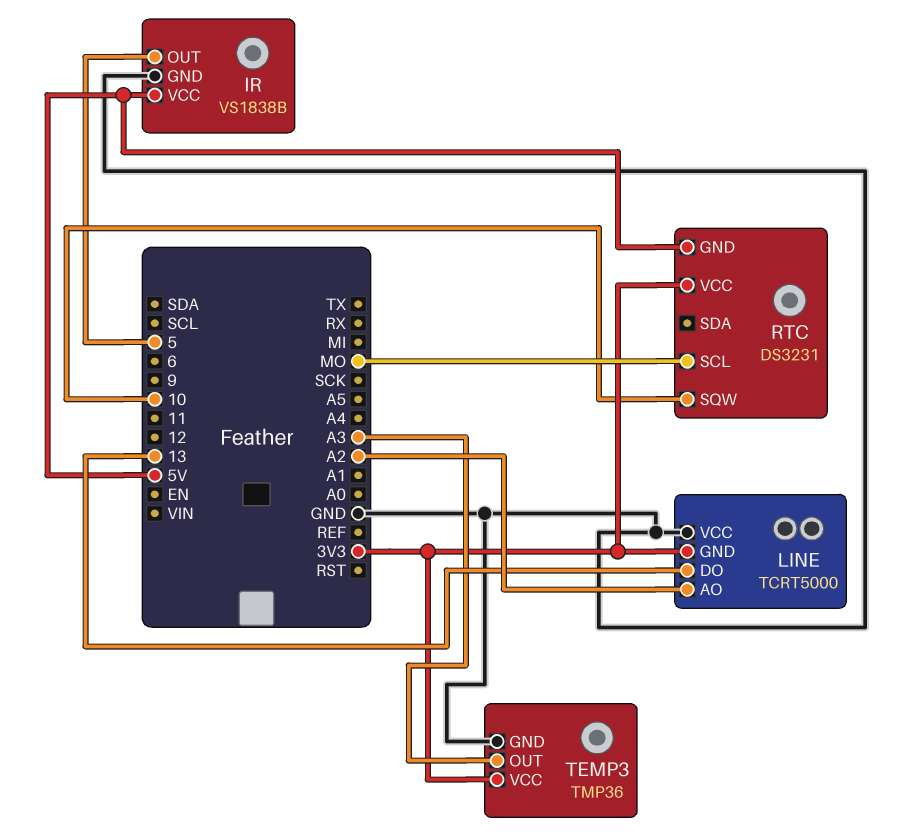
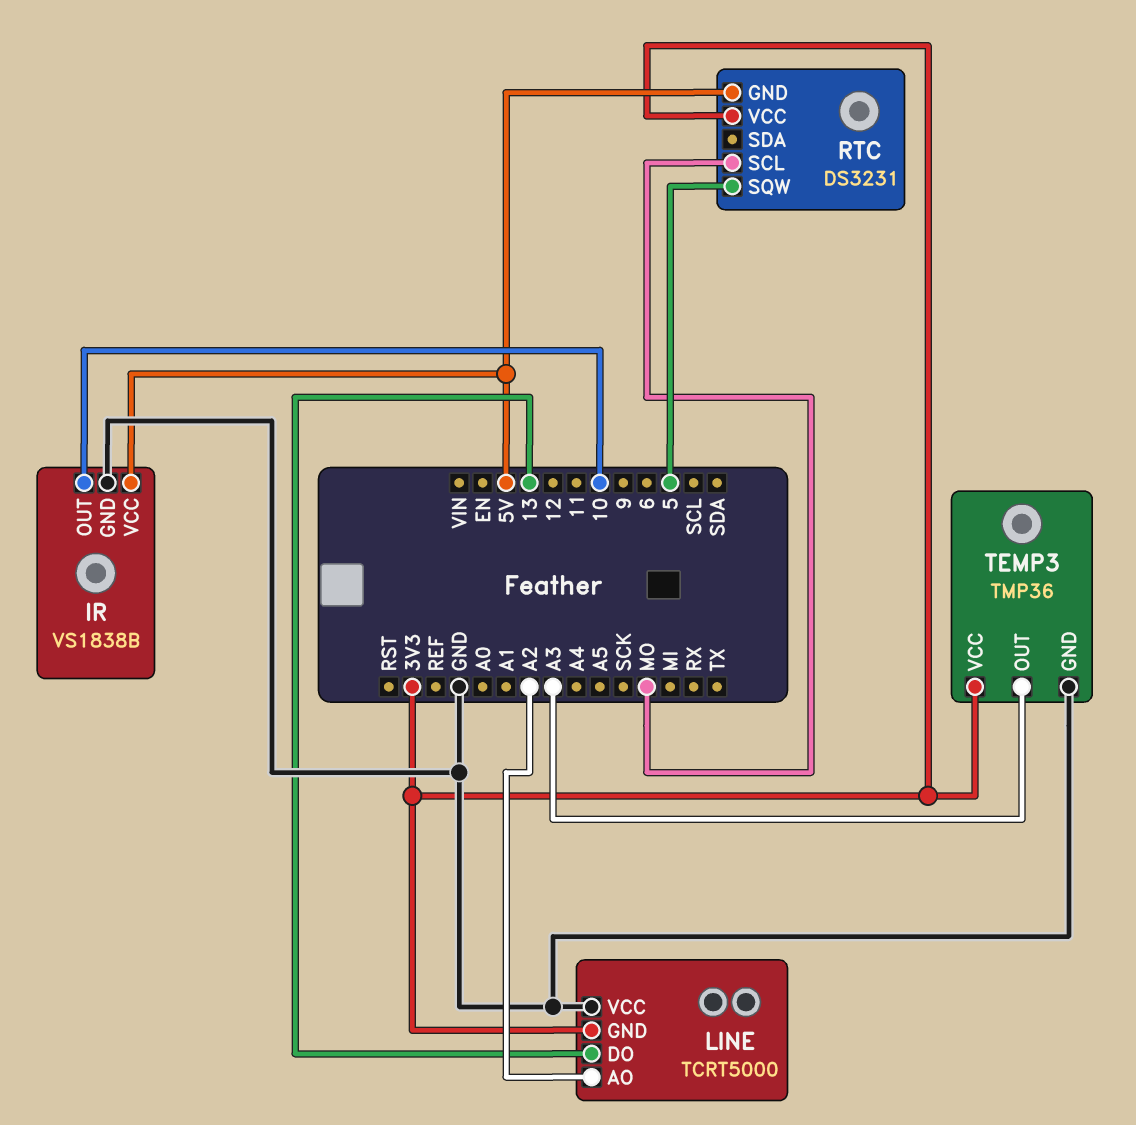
IR pin OUT: 5 -> 10
RTC pin SQW: 10 -> 5

